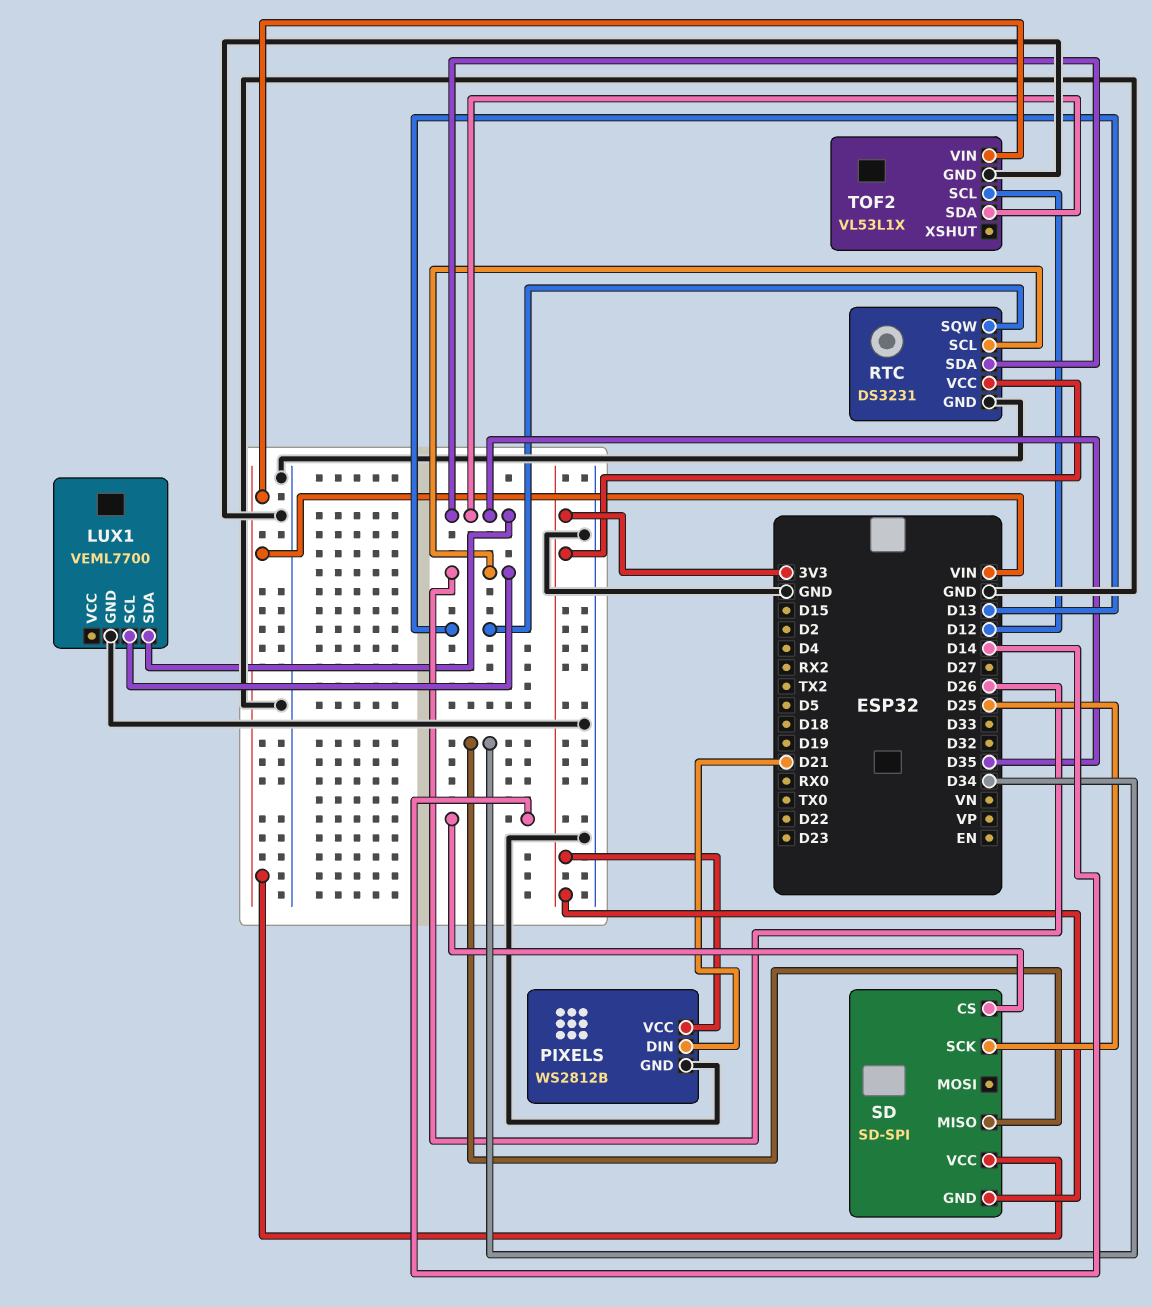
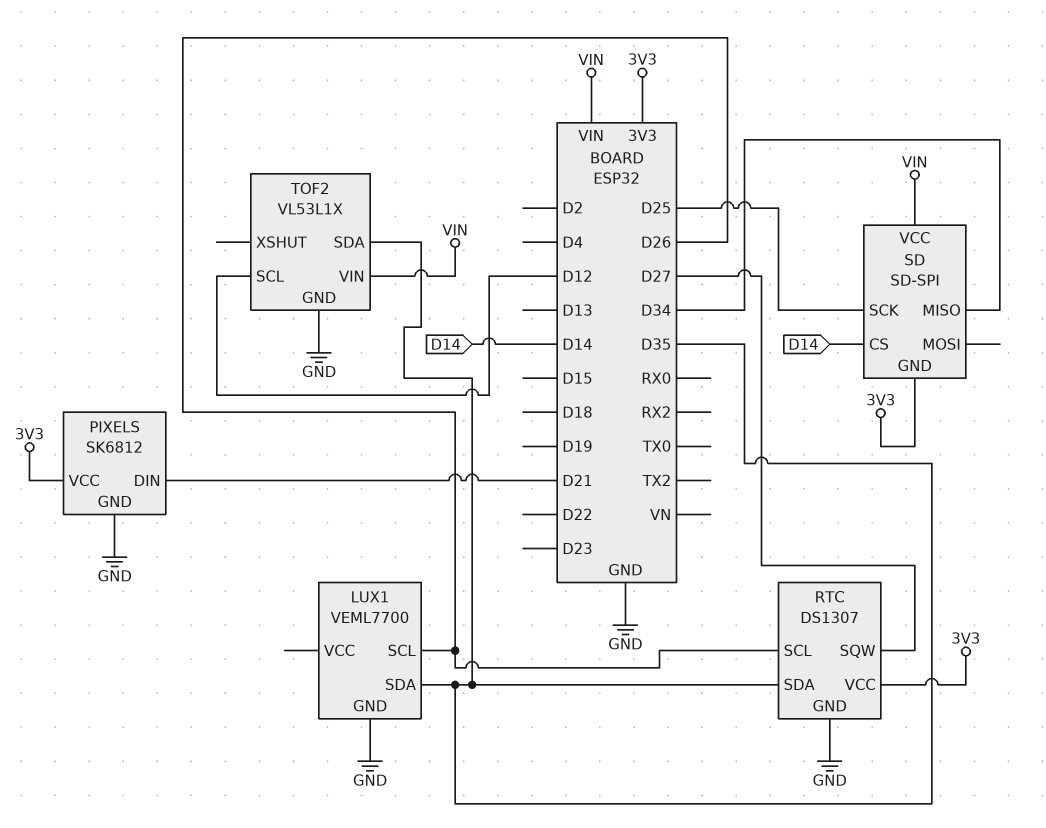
PIXELS: WS2812B -> SK6812
RTC: DS3231 -> DS1307
RTC pin SQW: D13 -> D27

